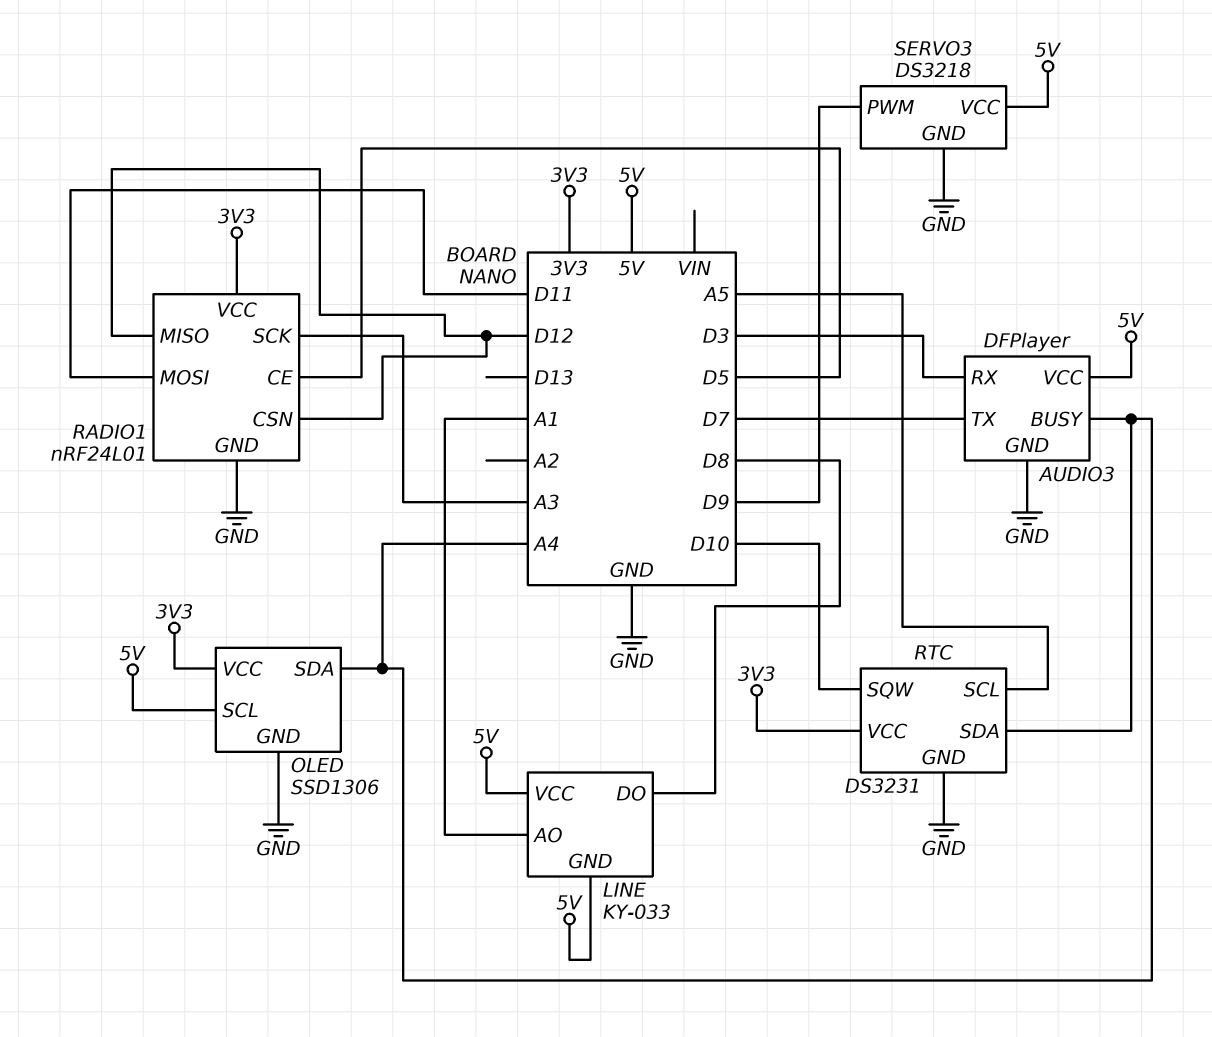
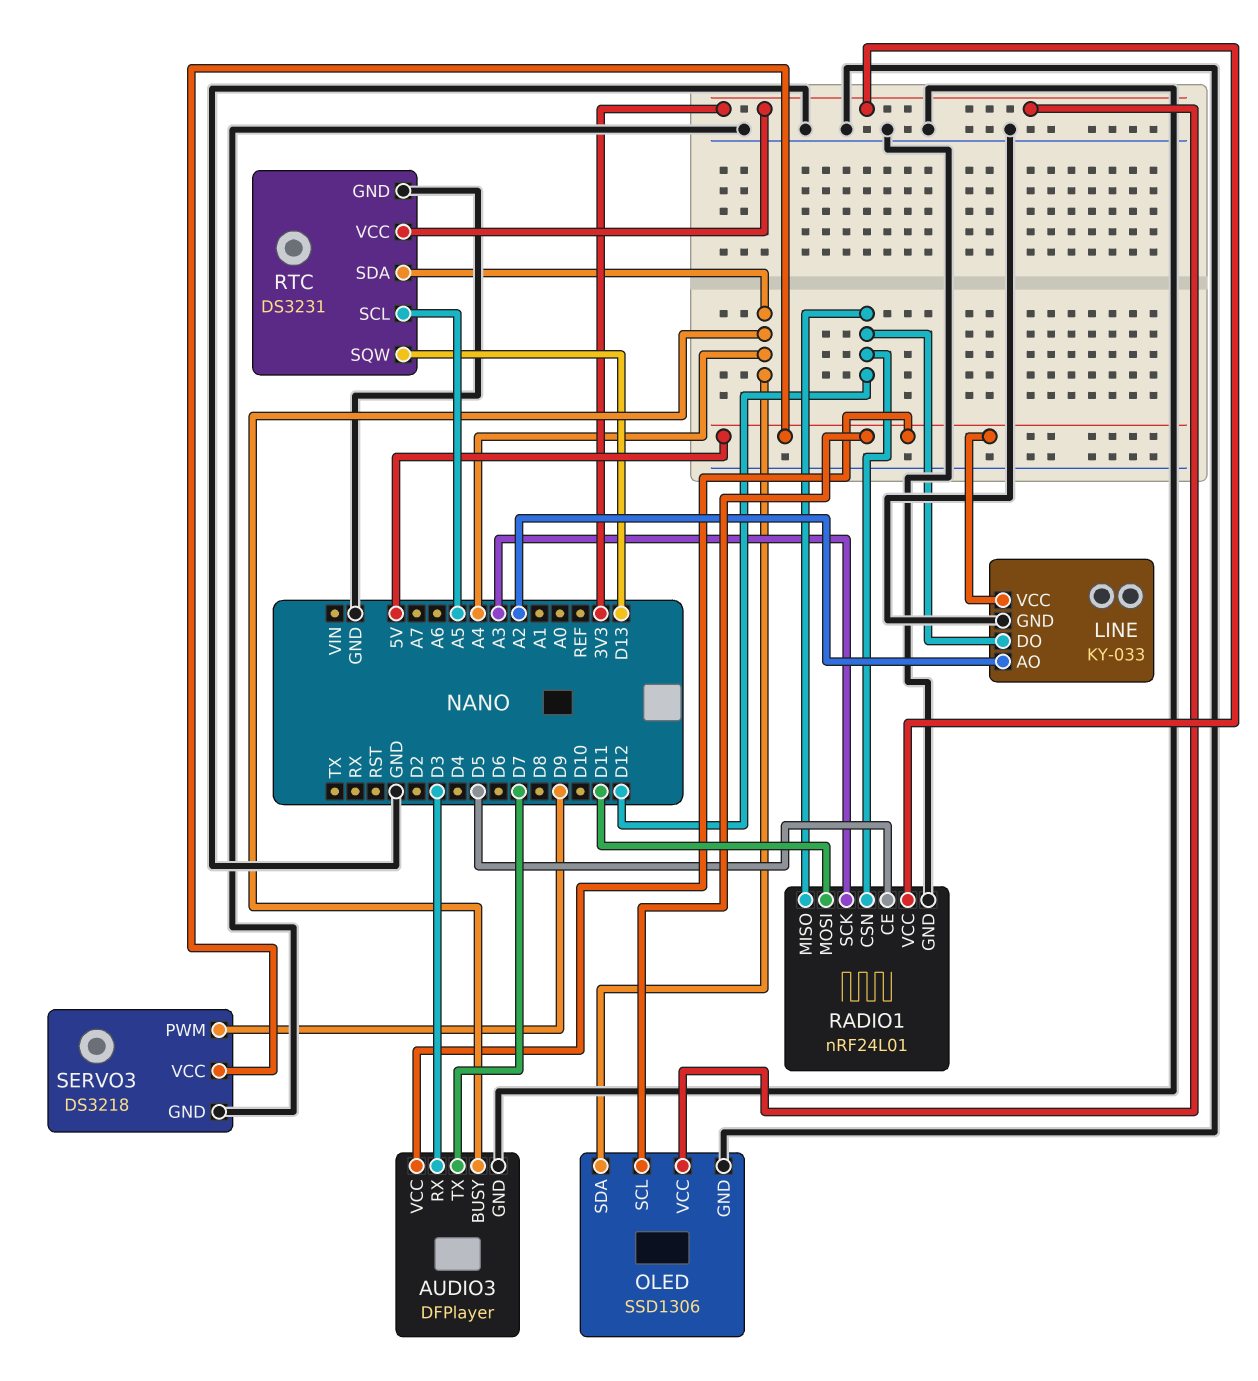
LINE pin AO: A1 -> A2
LINE pin DO: D8 -> D12
LINE pin GND: 5V -> GND
RTC pin SQW: D10 -> D13

